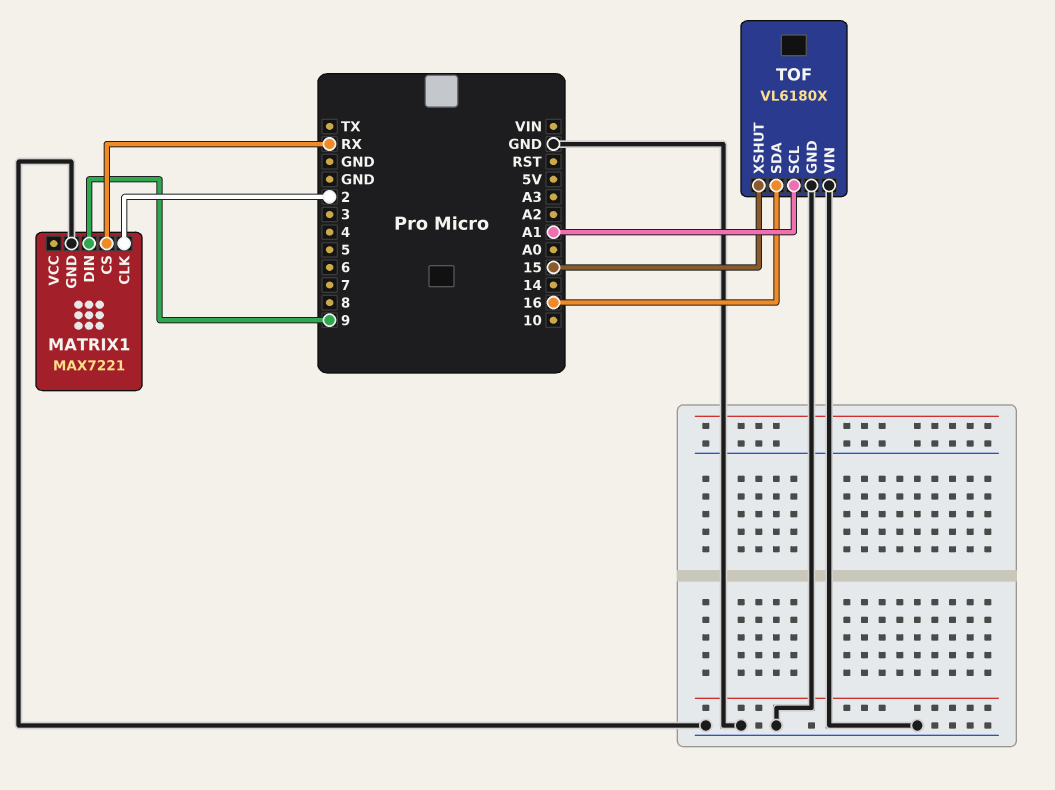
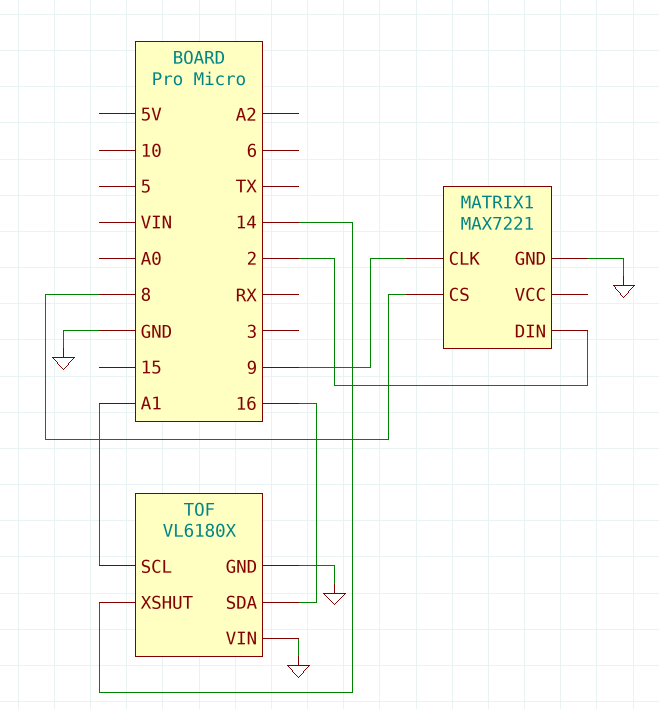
MATRIX1 pin CLK: 2 -> 9
MATRIX1 pin CS: RX -> 8
MATRIX1 pin DIN: 9 -> 2
TOF pin XSHUT: 15 -> 14

